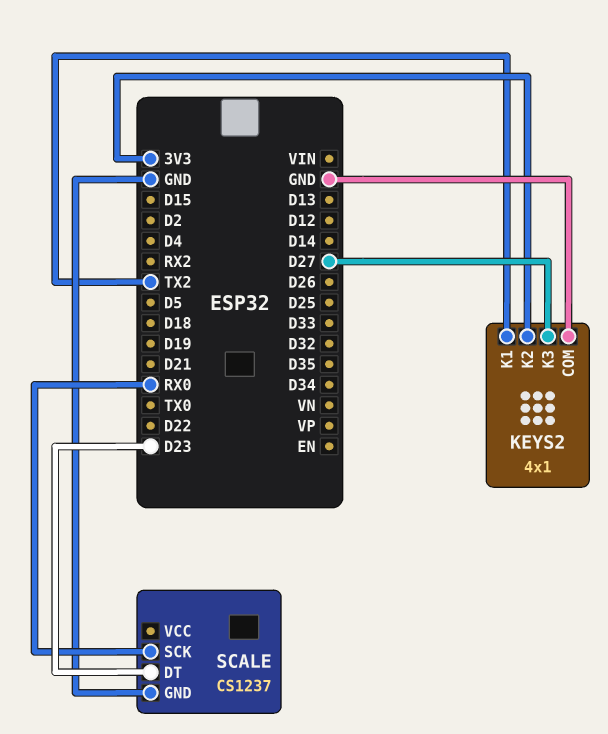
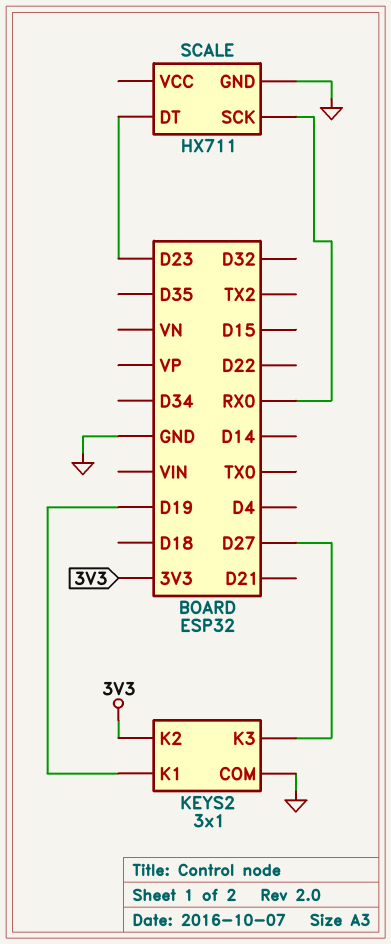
KEYS2: 4x1 -> 3x1
KEYS2 pin K1: TX2 -> D19
SCALE: CS1237 -> HX711

